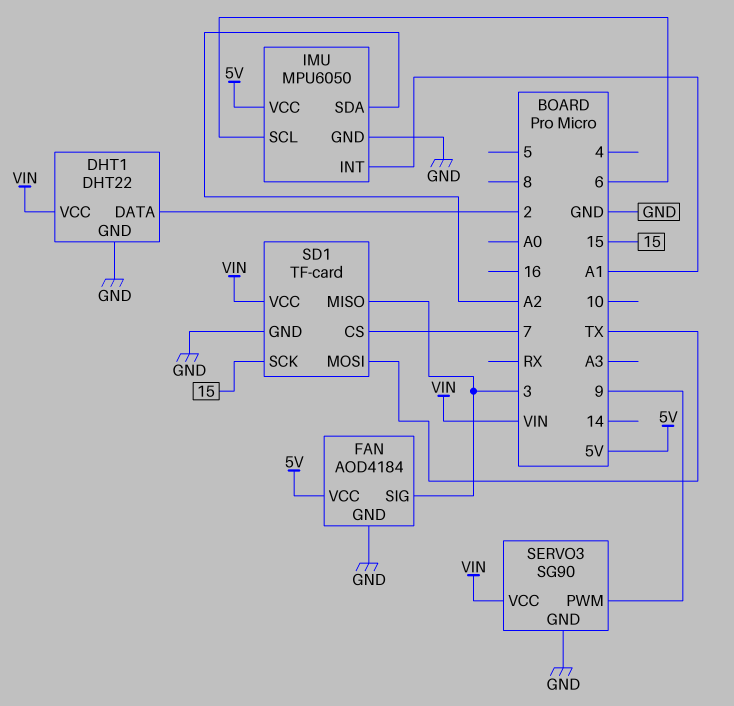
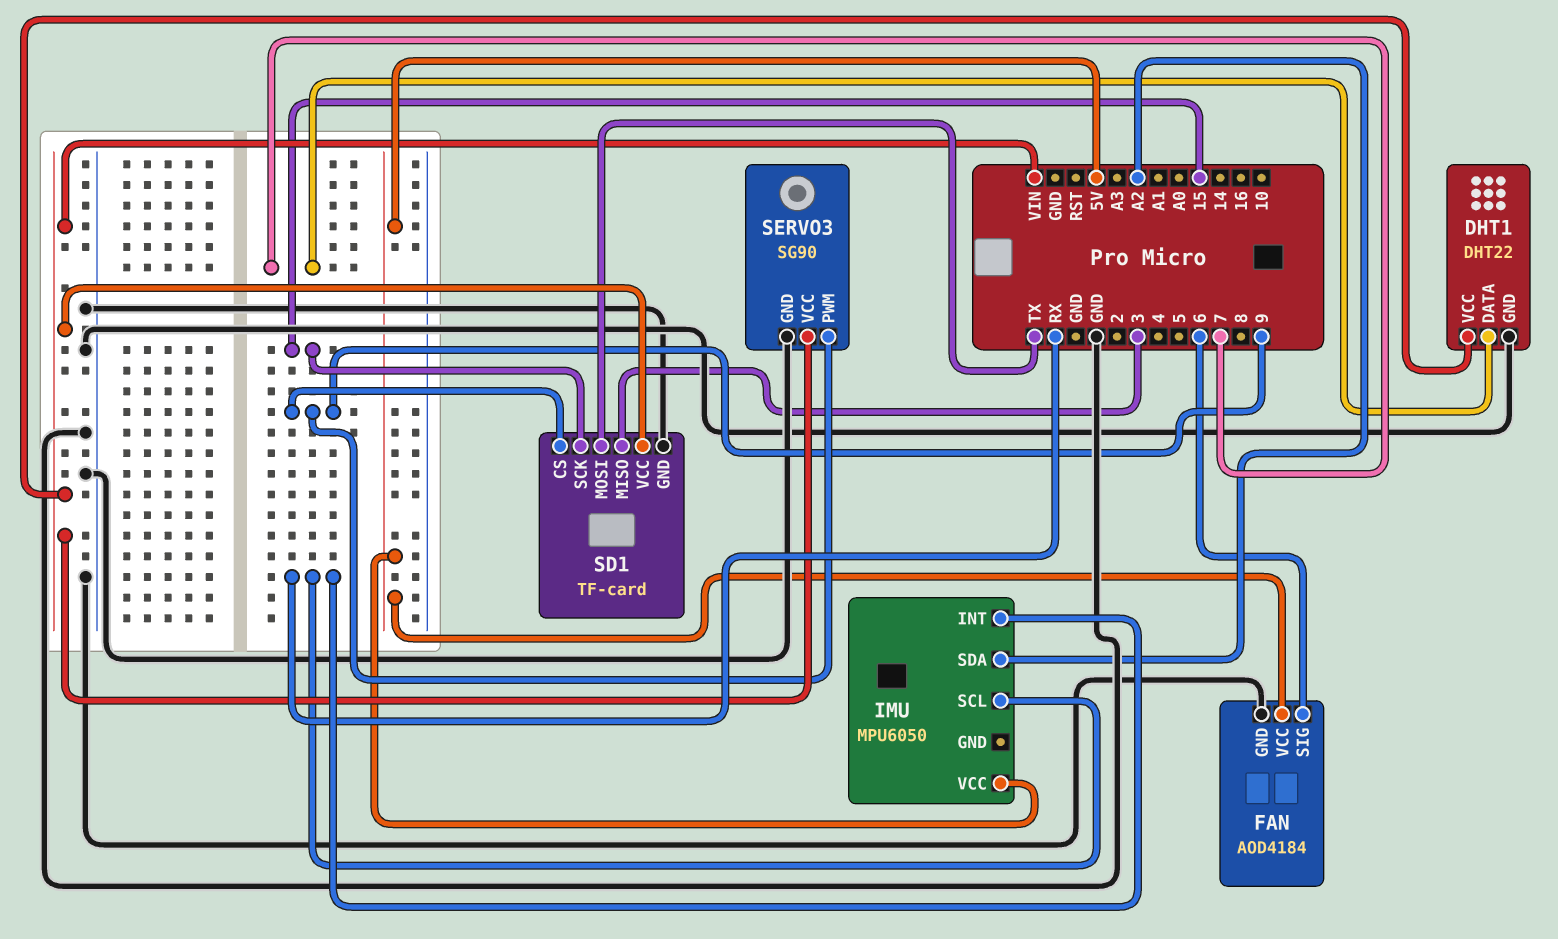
DHT1 pin DATA: 2 -> 7
FAN pin SIG: 3 -> 6
IMU pin GND: GND -> none
IMU pin INT: A1 -> RX
IMU pin SCL: 6 -> RX
SD1 pin CS: 7 -> 9

